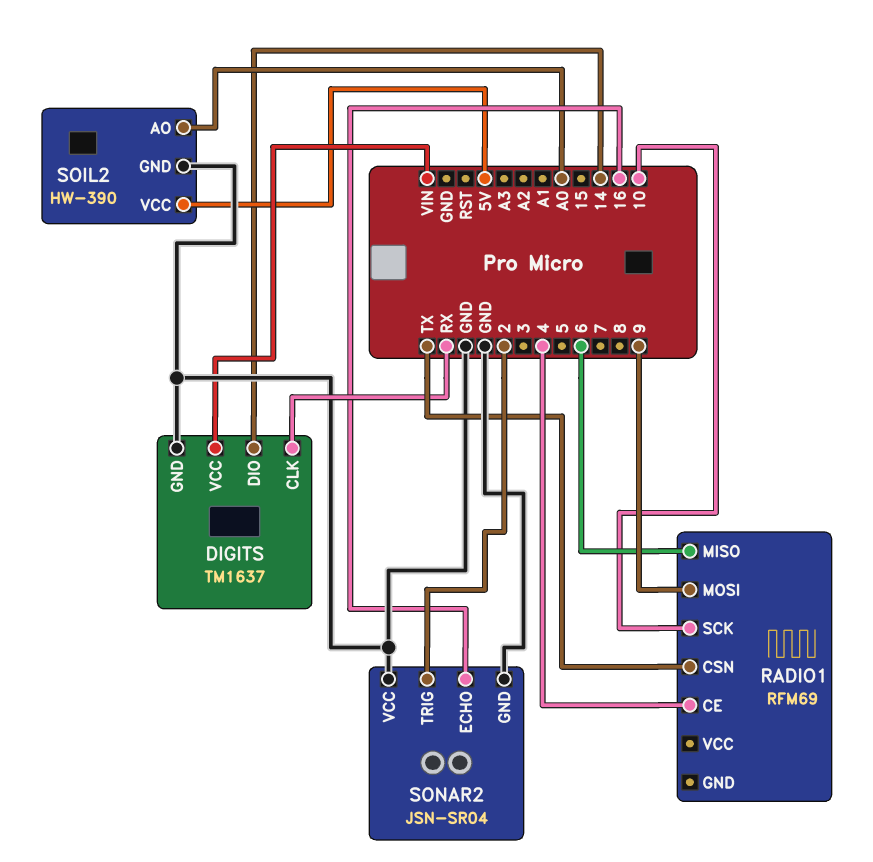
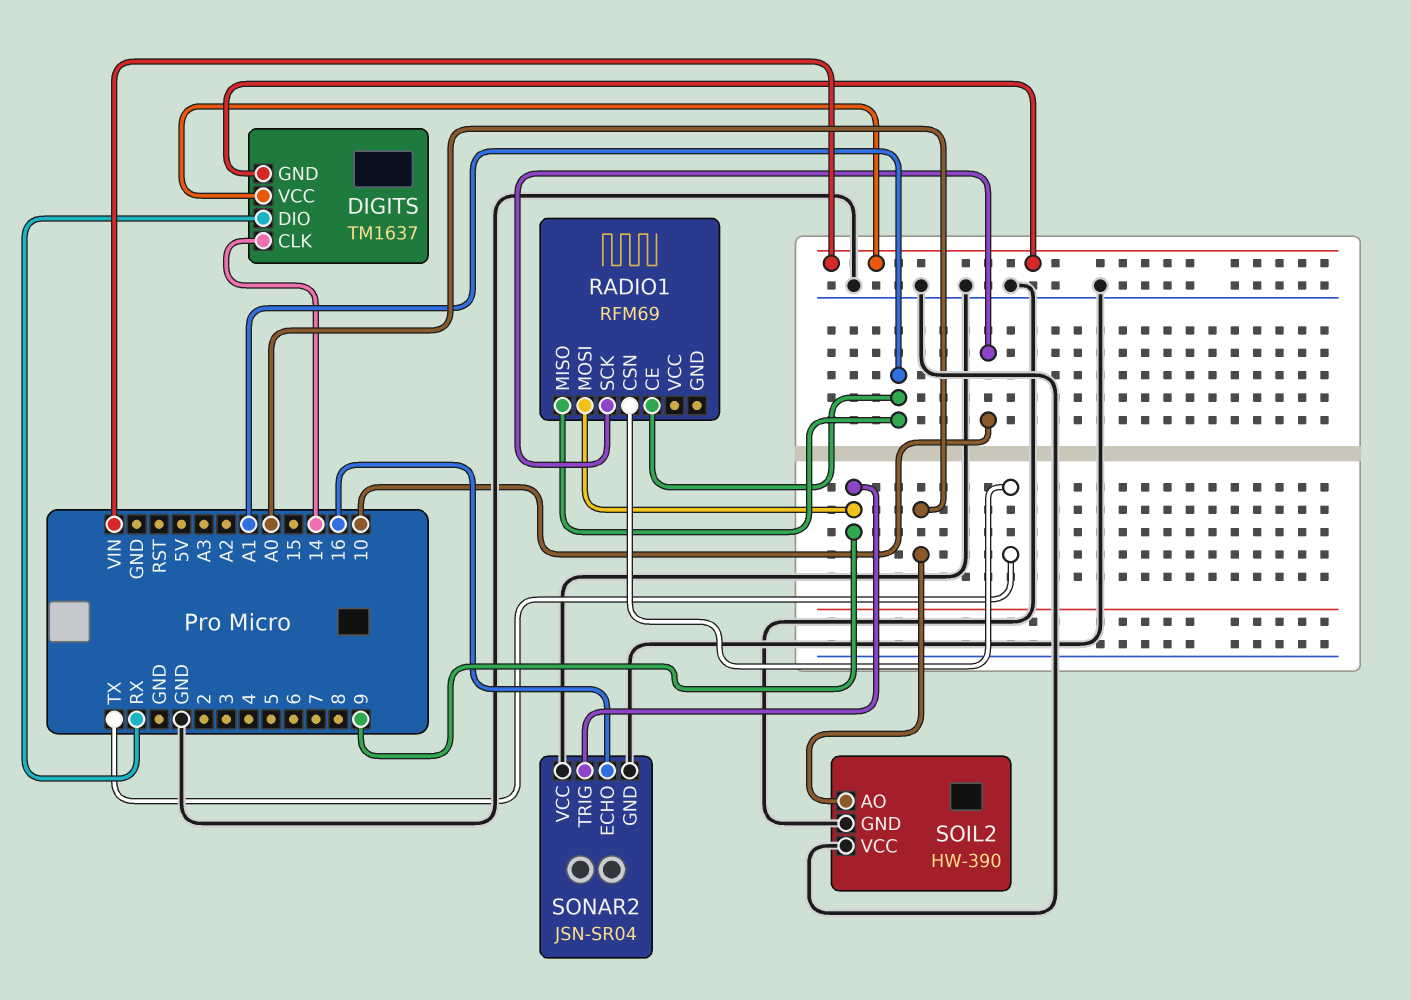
DIGITS pin CLK: RX -> 14
DIGITS pin DIO: 14 -> RX
DIGITS pin GND: GND -> VIN
RADIO1 pin CE: 4 -> A1
RADIO1 pin MISO: 6 -> A1
SOIL2 pin VCC: 5V -> GND
SONAR2 pin TRIG: 2 -> 9

